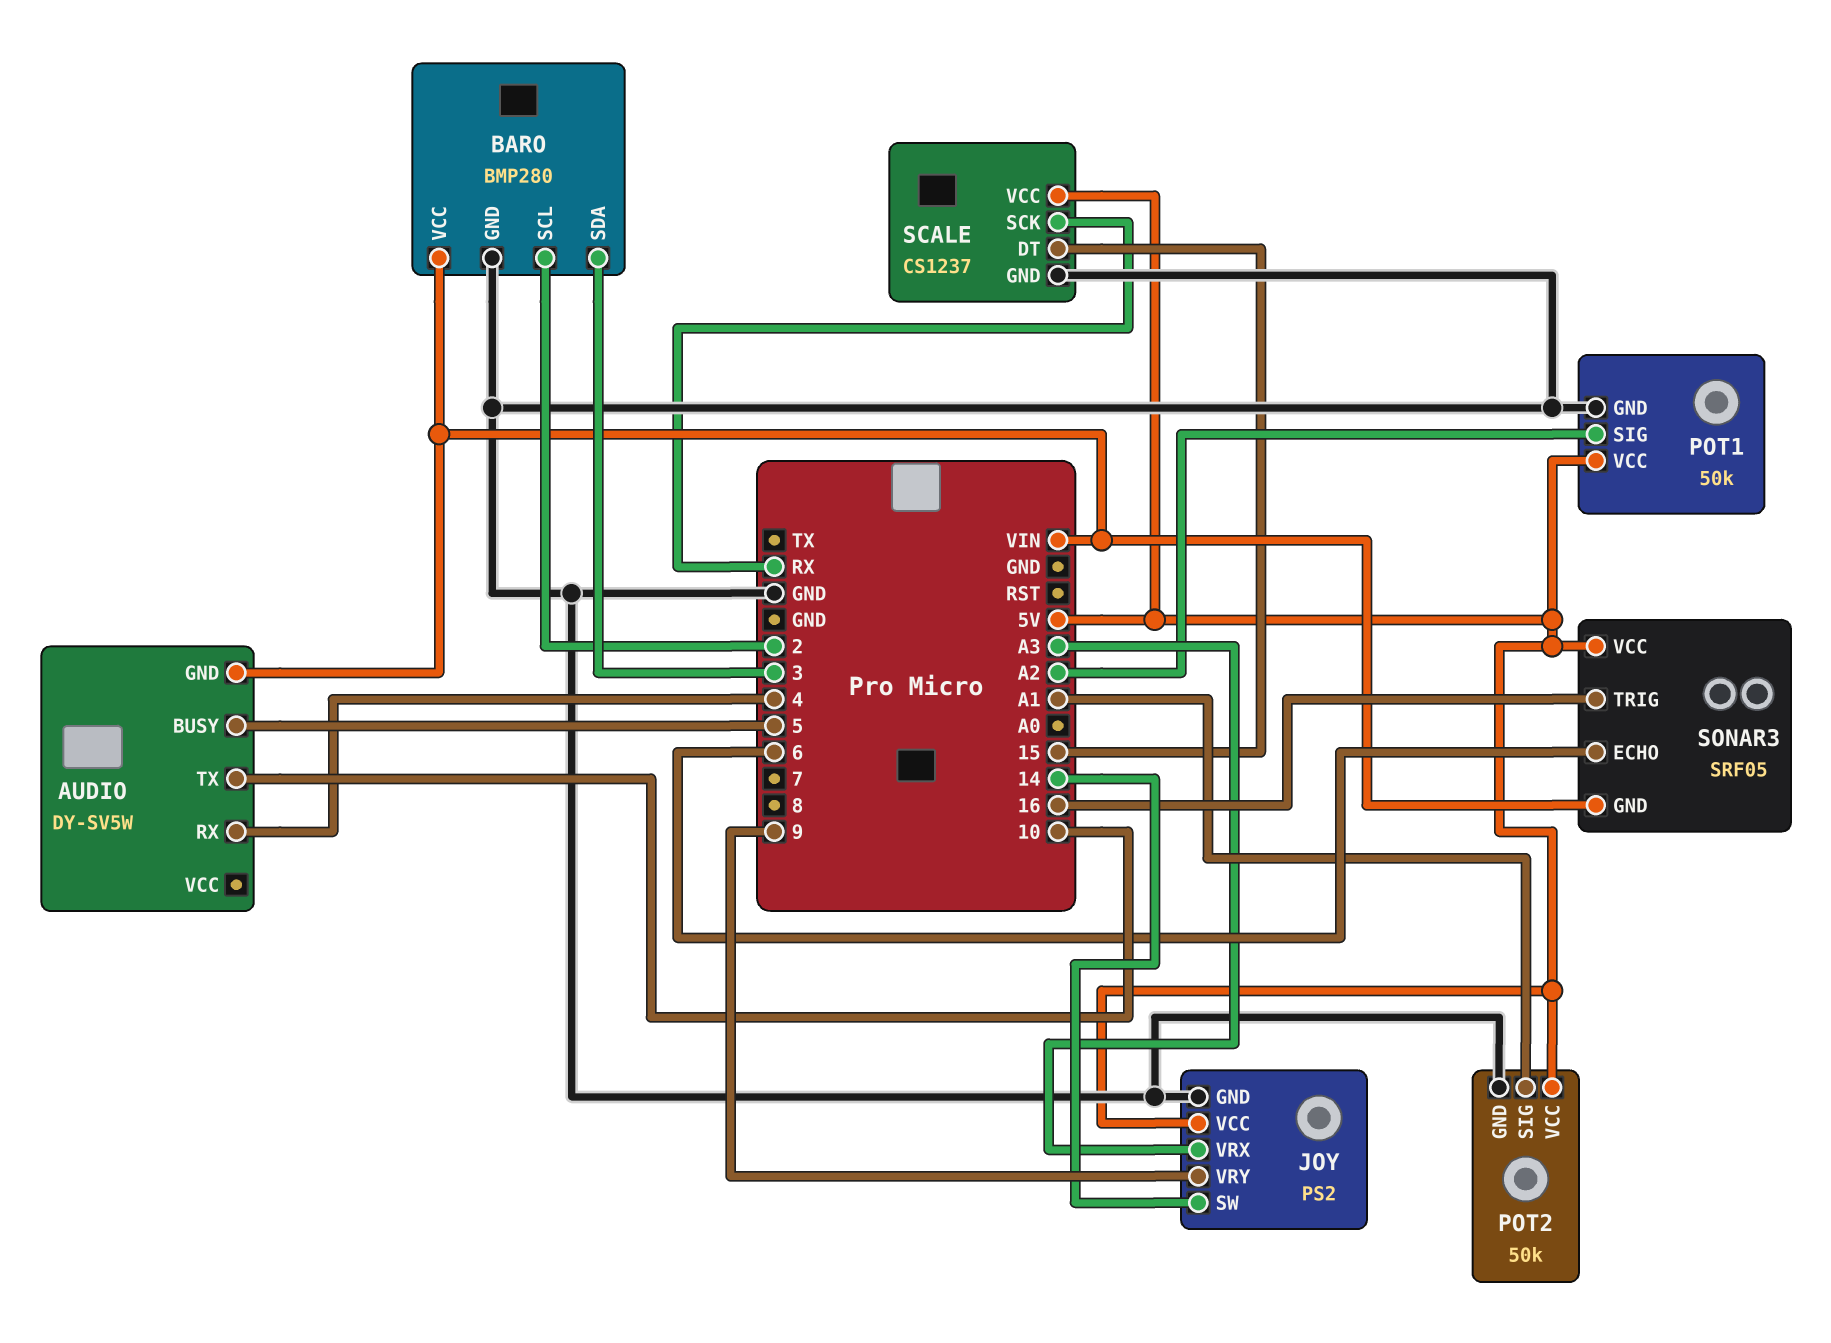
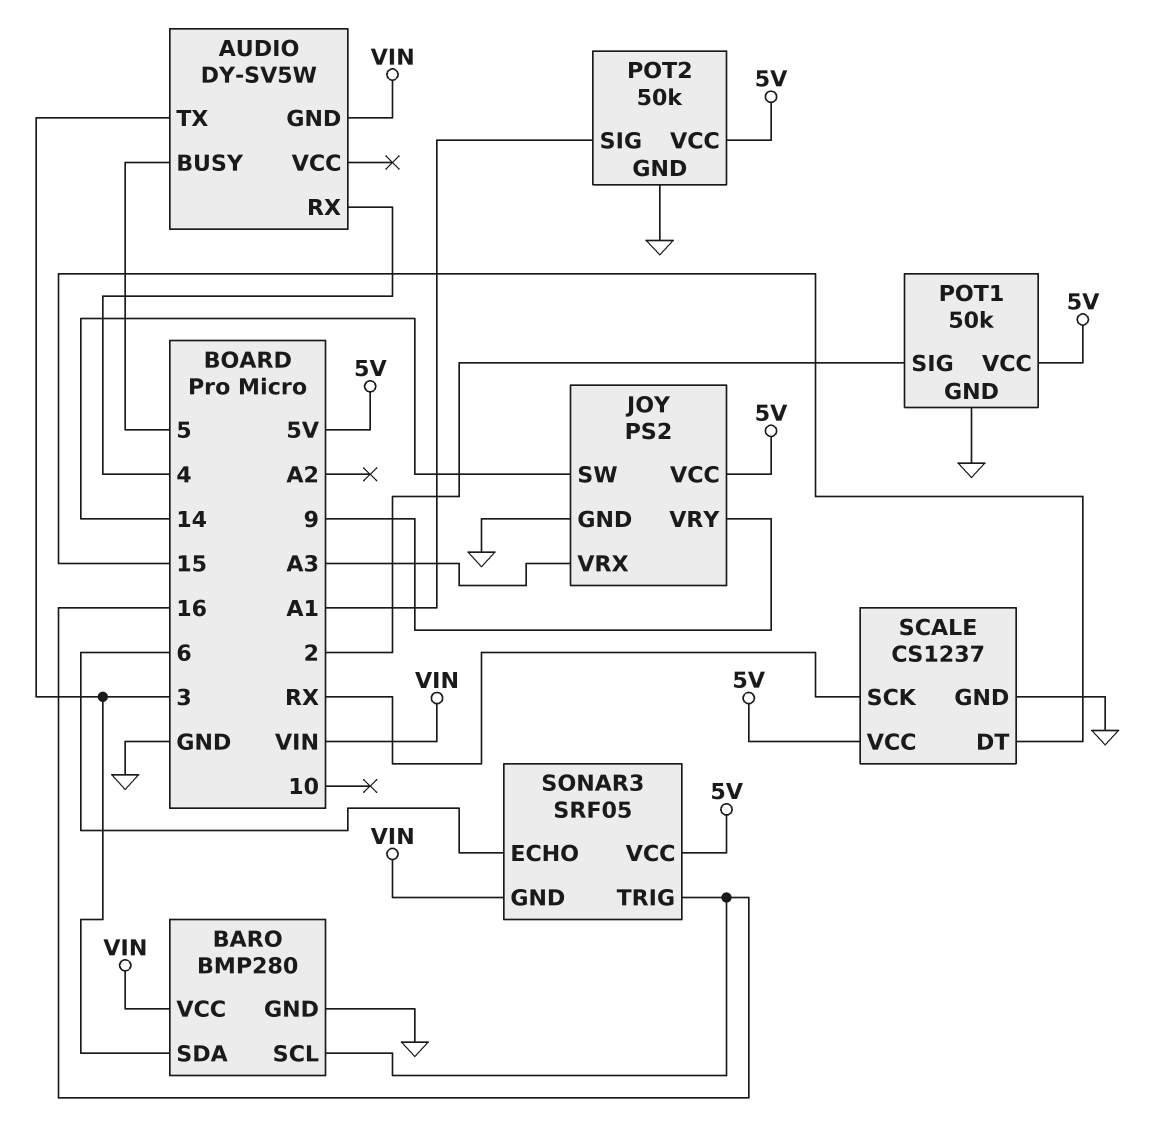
AUDIO pin TX: 10 -> 3
BARO pin SCL: 2 -> 16
POT1 pin SIG: A2 -> 2

